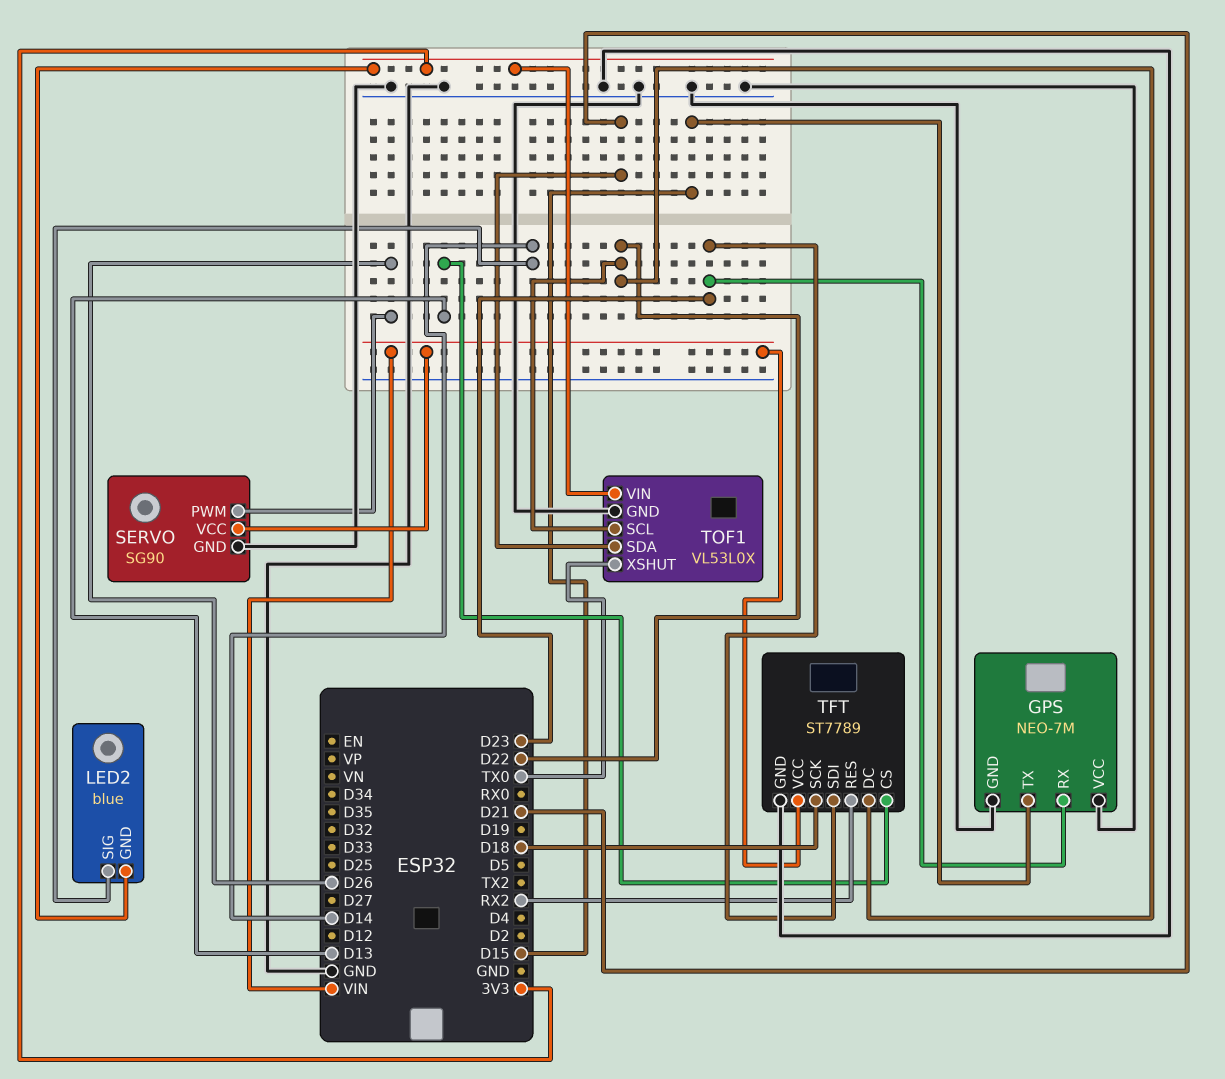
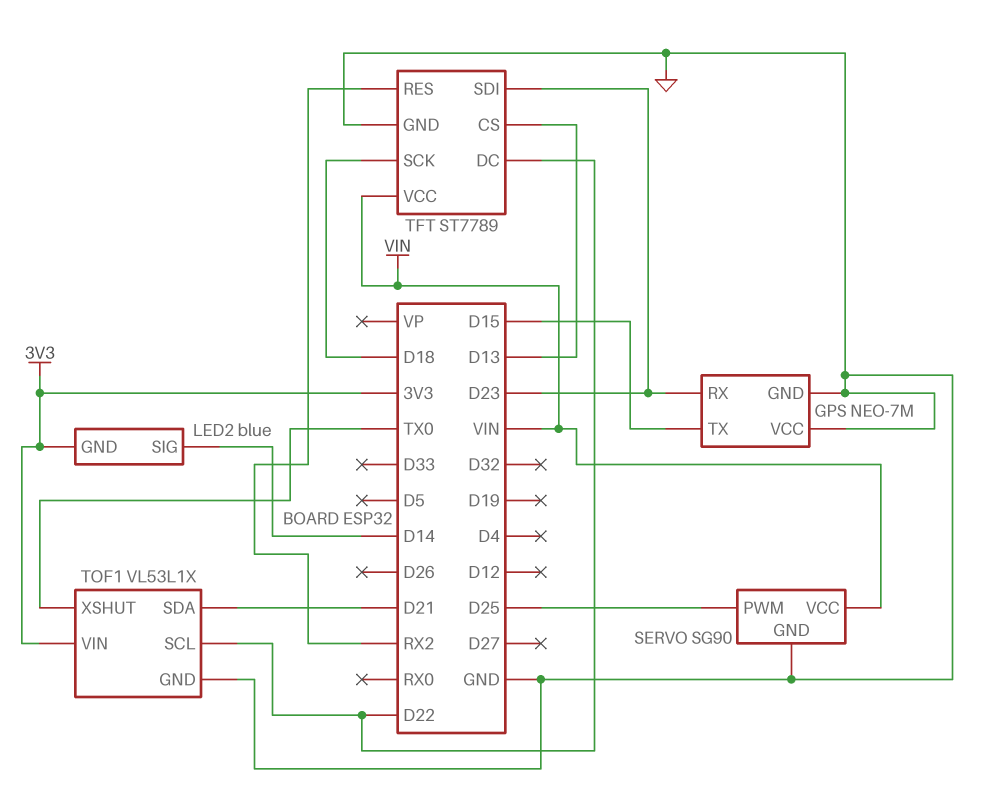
SERVO pin PWM: D26 -> D25
TOF1: VL53L0X -> VL53L1X

